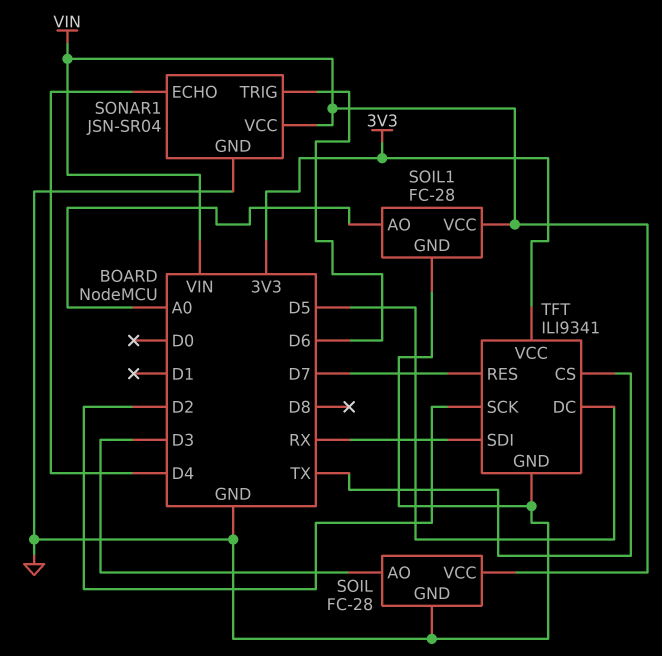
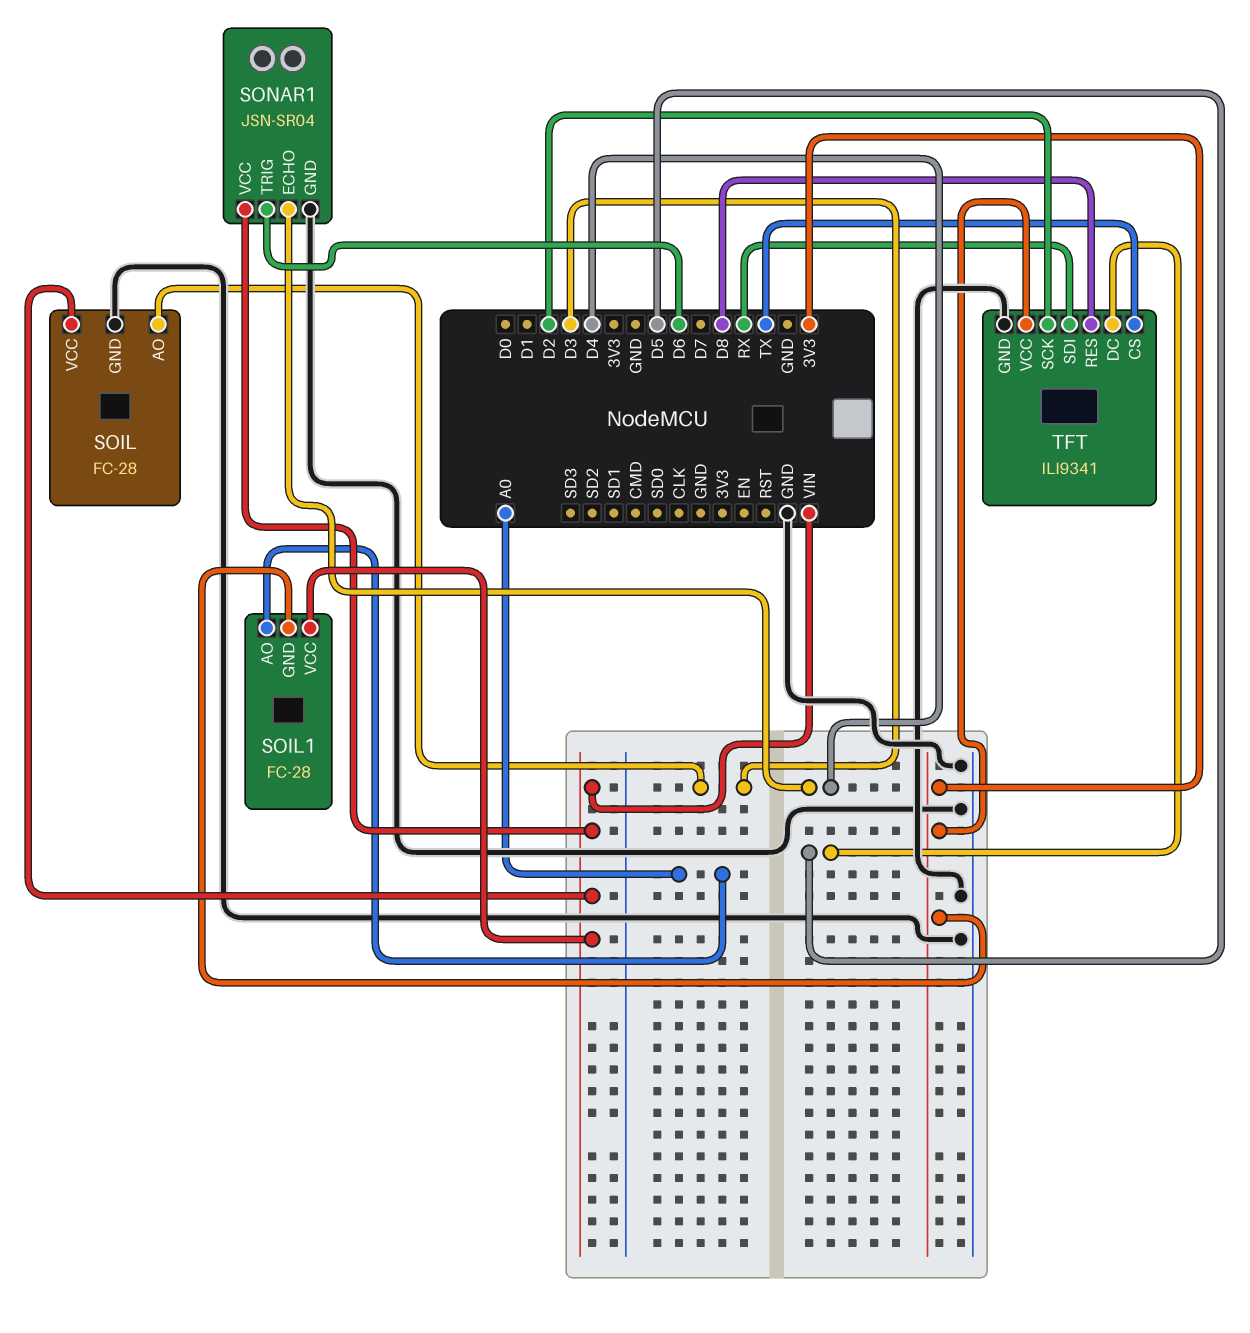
SOIL1 pin GND: GND -> 3V3
TFT pin RES: D7 -> D8

